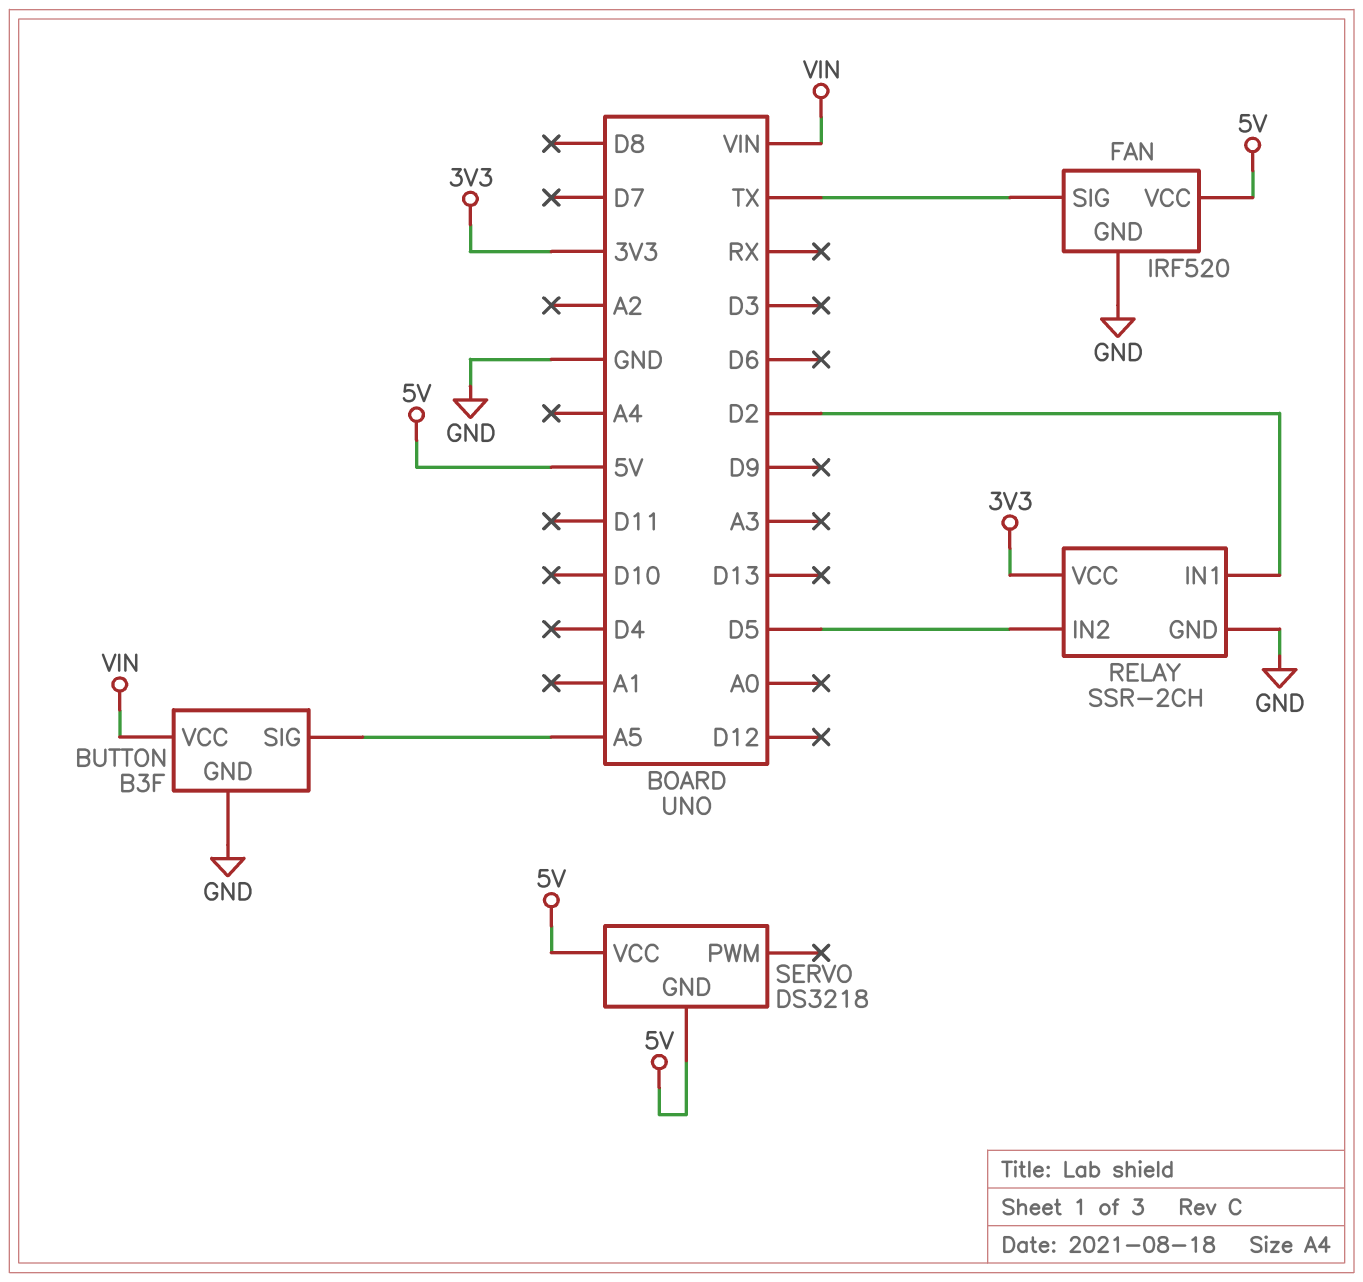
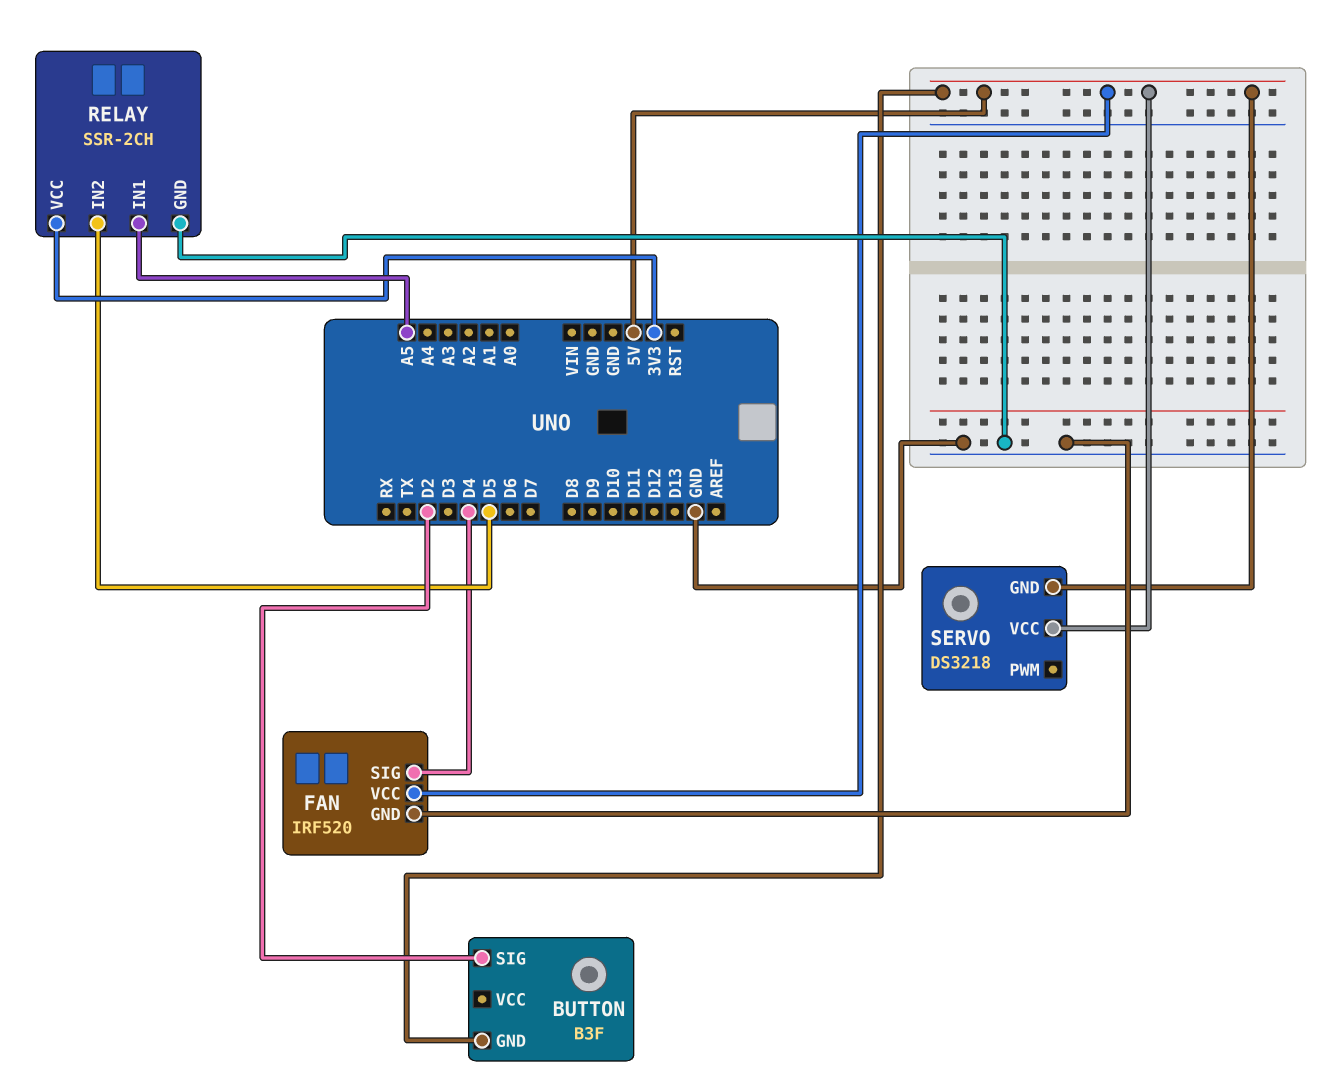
BUTTON pin GND: GND -> 5V
BUTTON pin SIG: A5 -> D2
BUTTON pin VCC: VIN -> none
FAN pin SIG: TX -> D4
RELAY pin IN1: D2 -> A5

